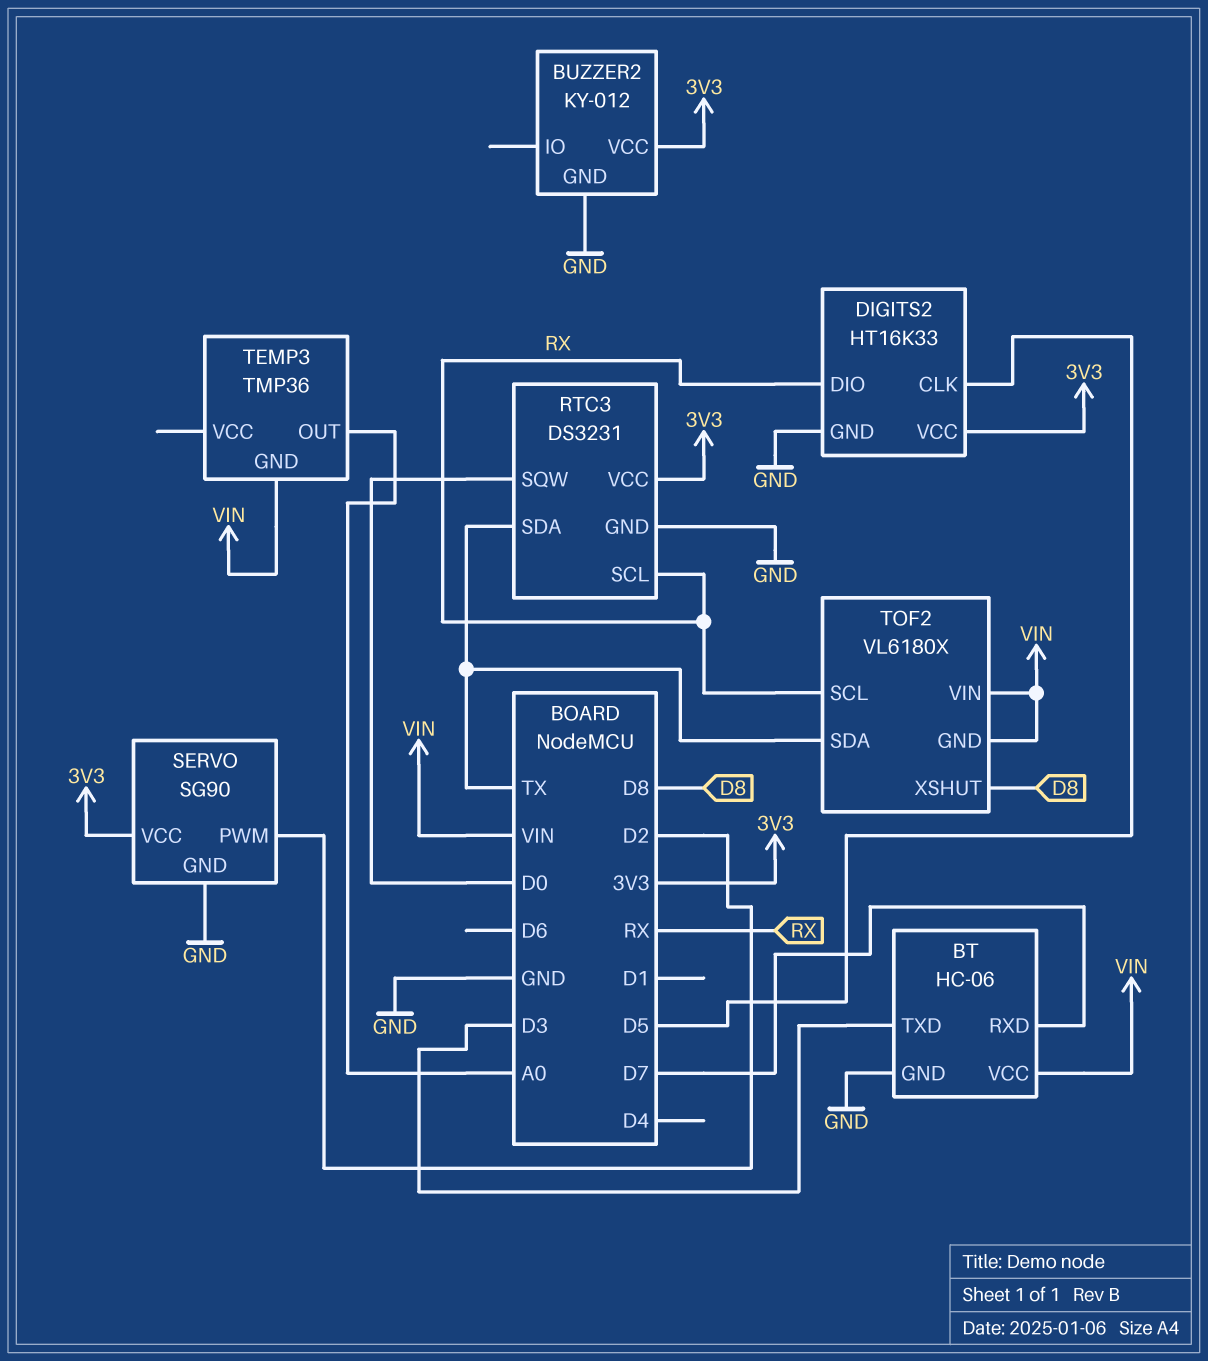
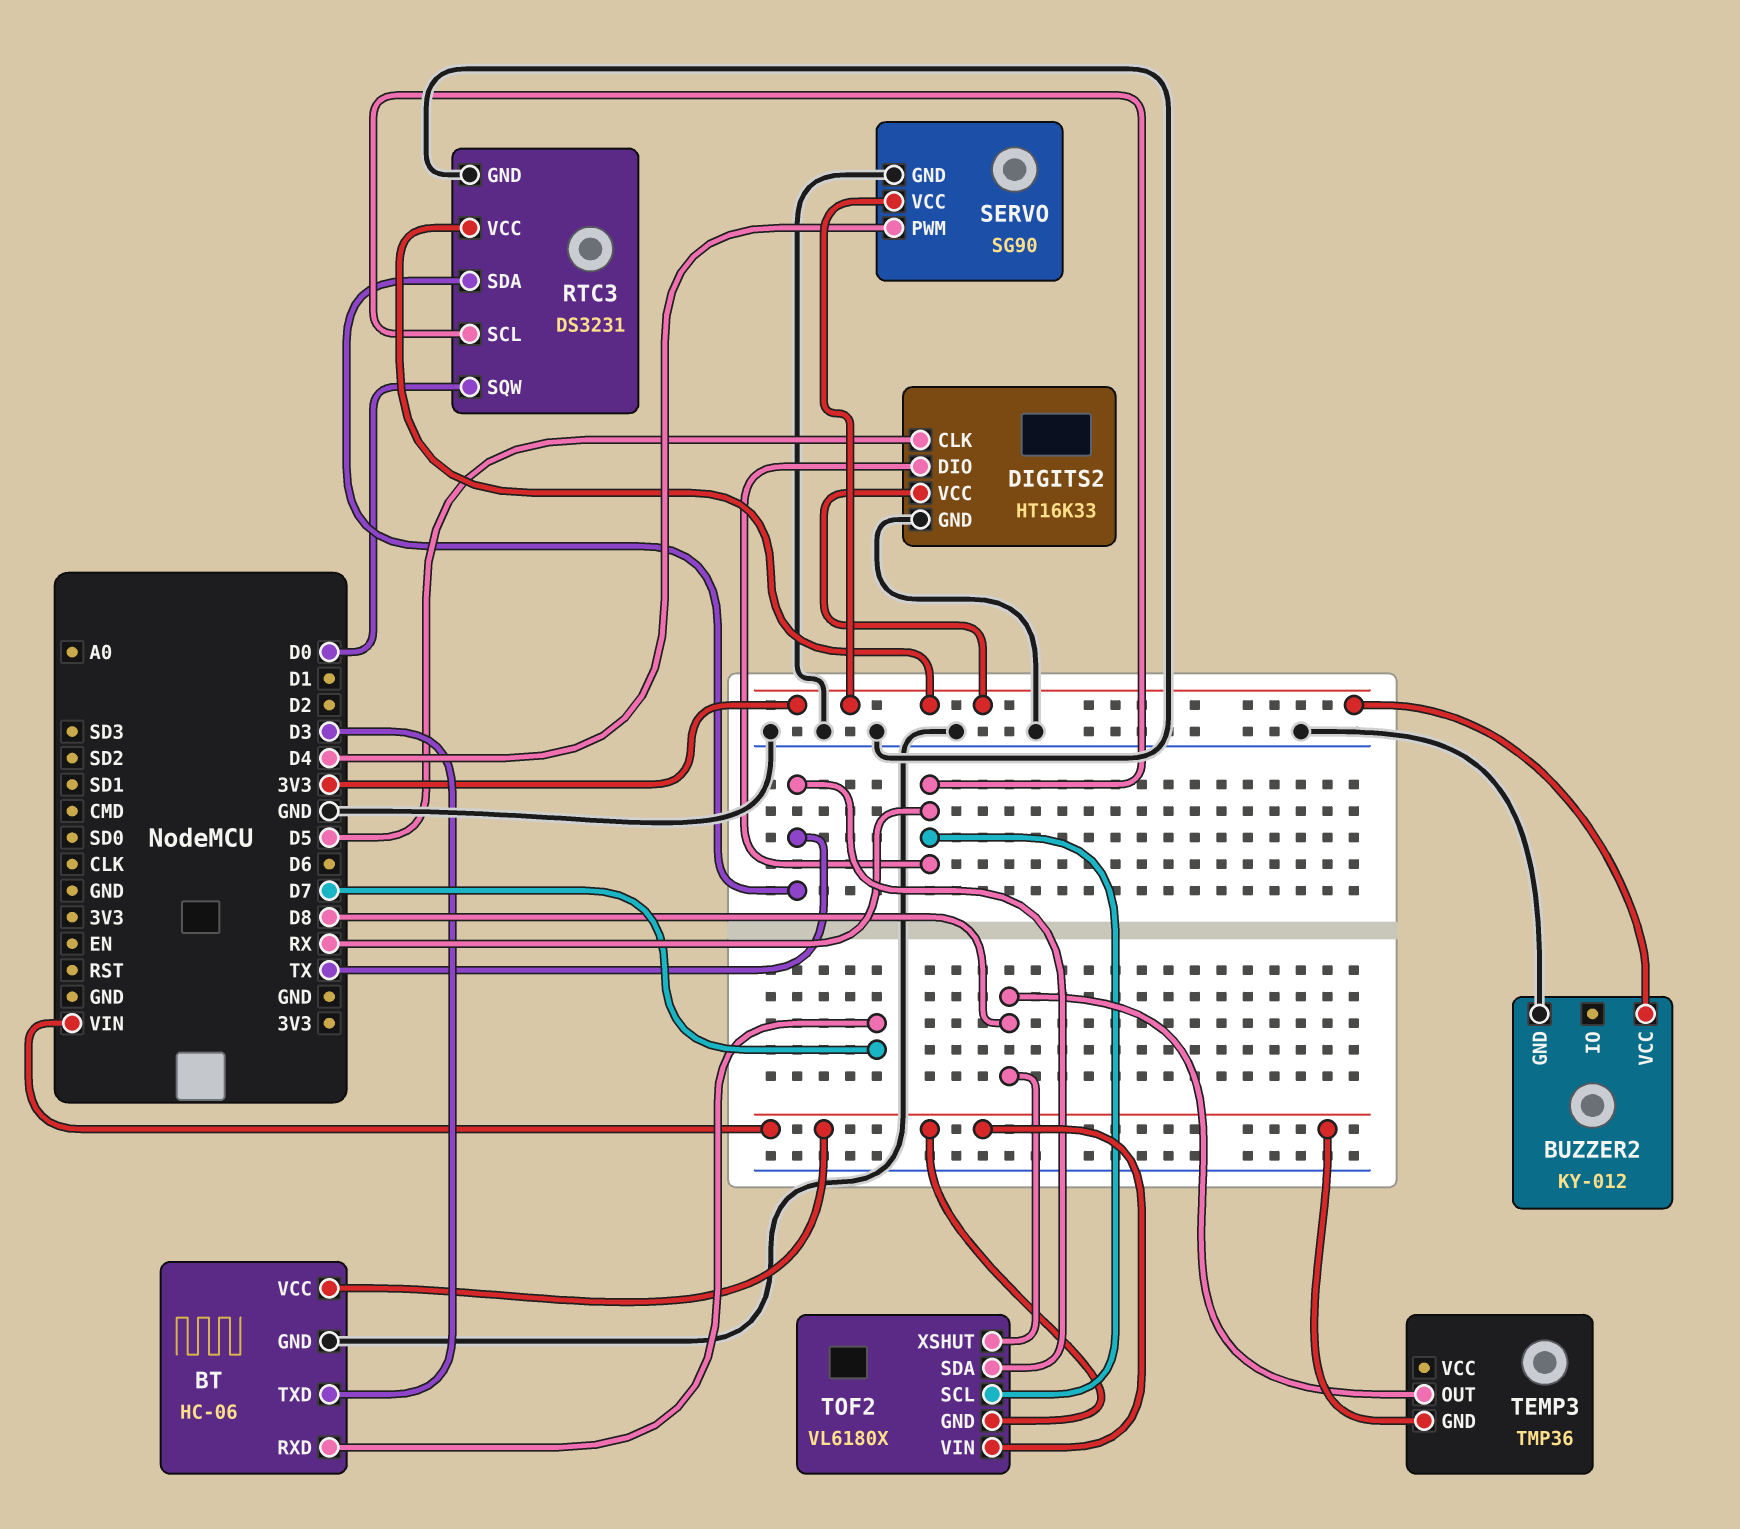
SERVO pin PWM: D2 -> D4
TEMP3 pin OUT: A0 -> D8

